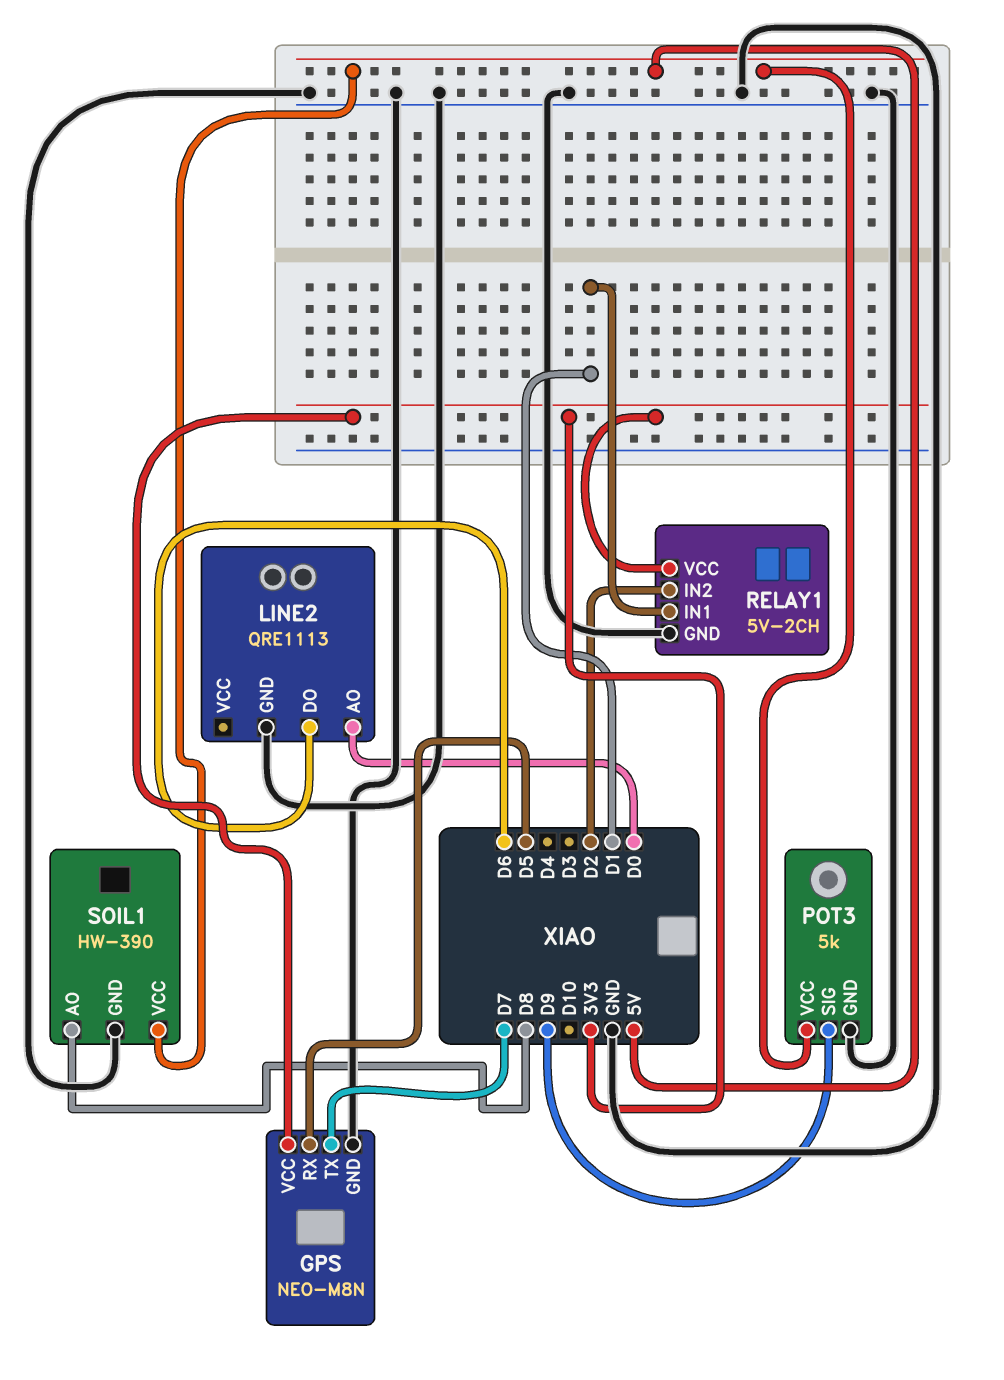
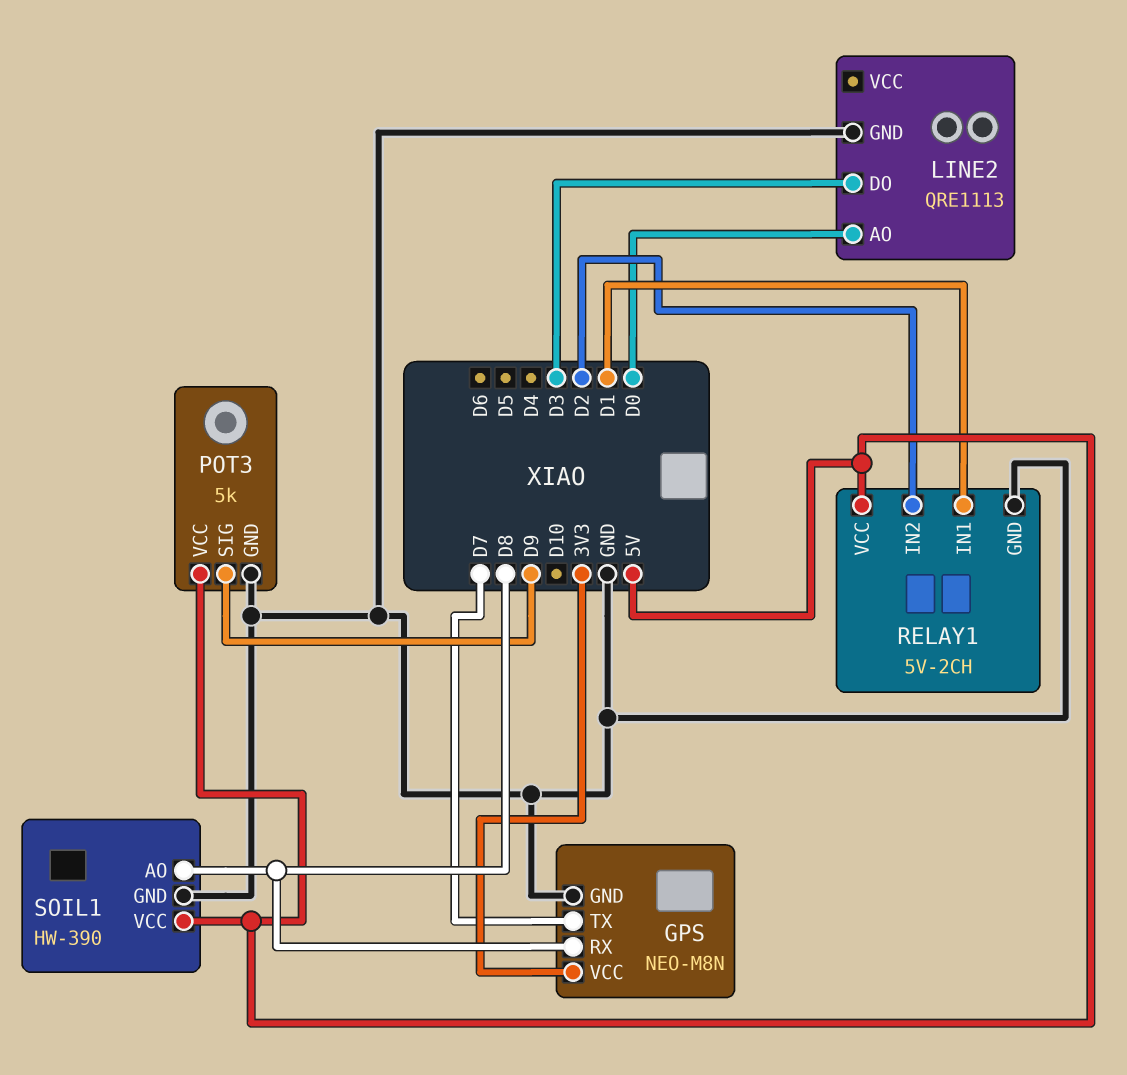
GPS pin RX: D5 -> D8
LINE2 pin DO: D6 -> D3
RELAY1 pin VCC: 3V3 -> 5V

